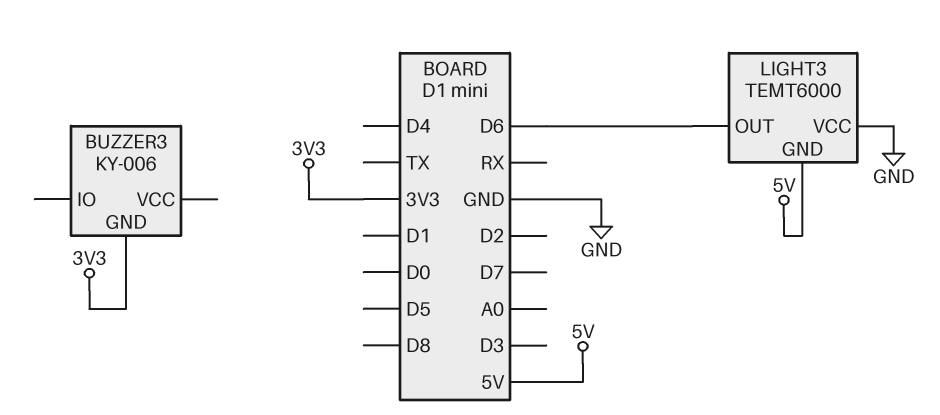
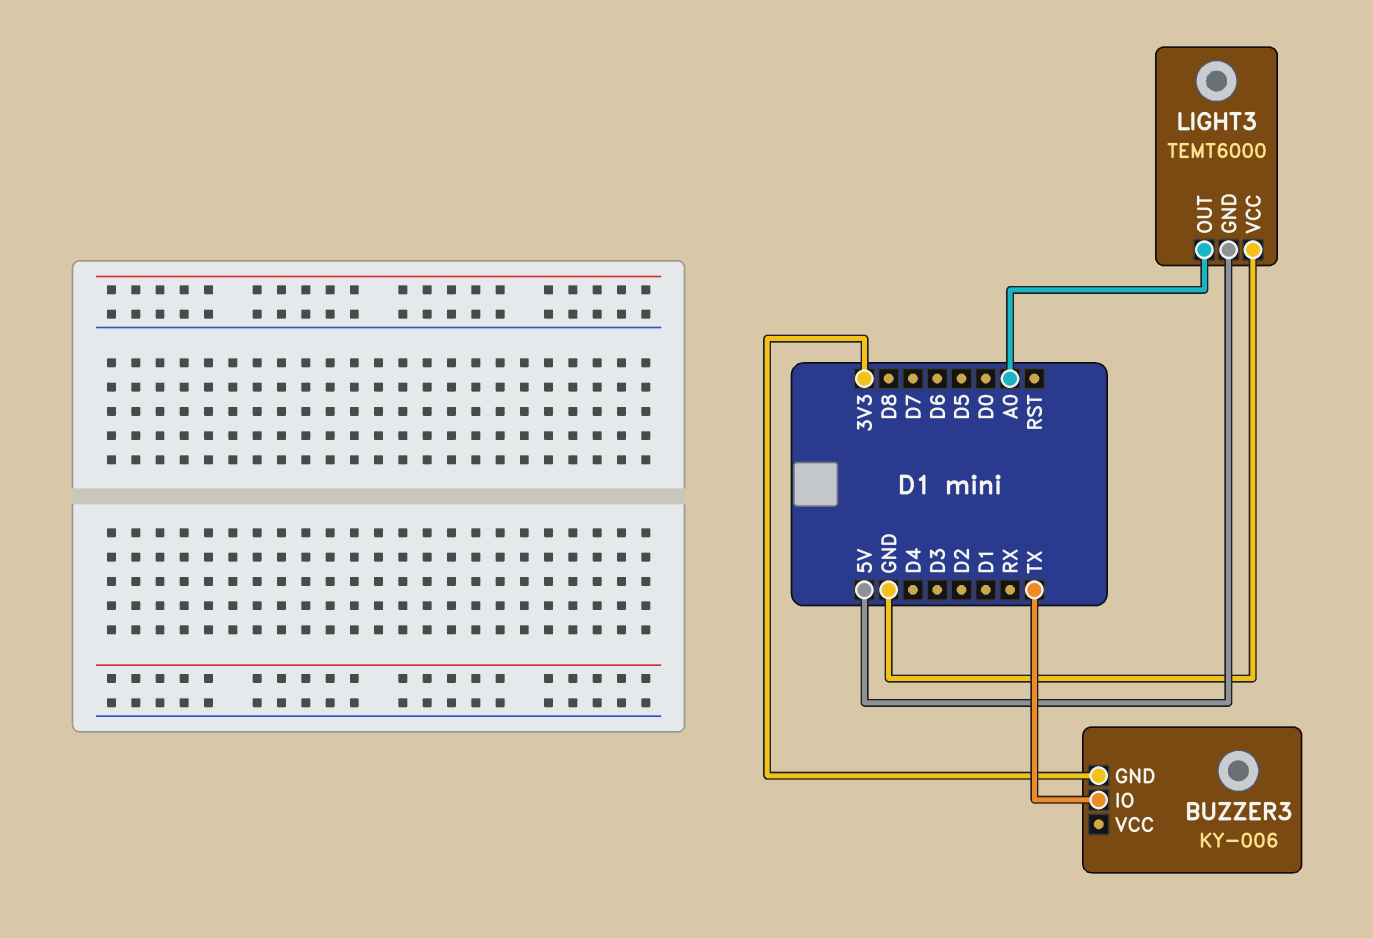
BUZZER3 pin IO: none -> TX
LIGHT3 pin OUT: D6 -> A0

